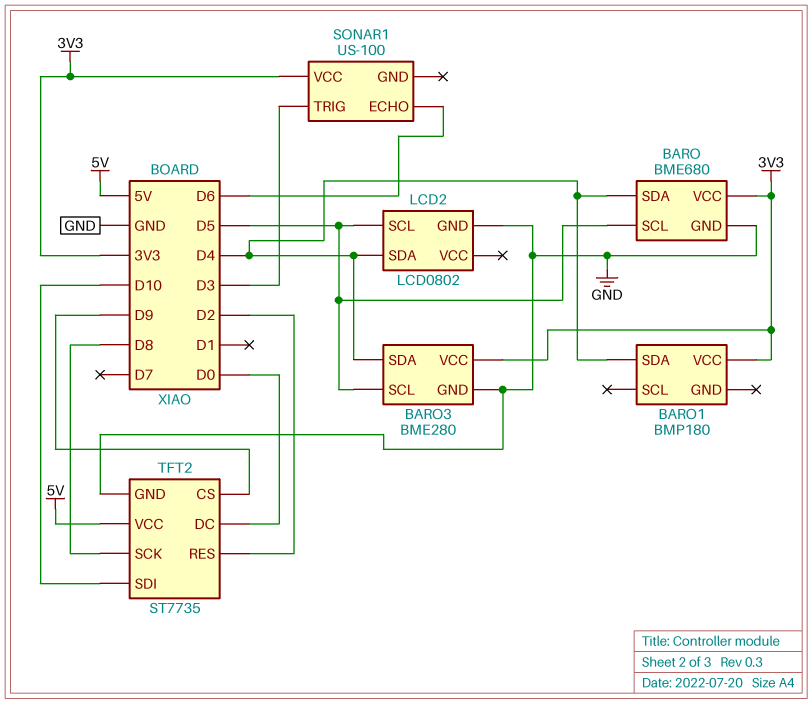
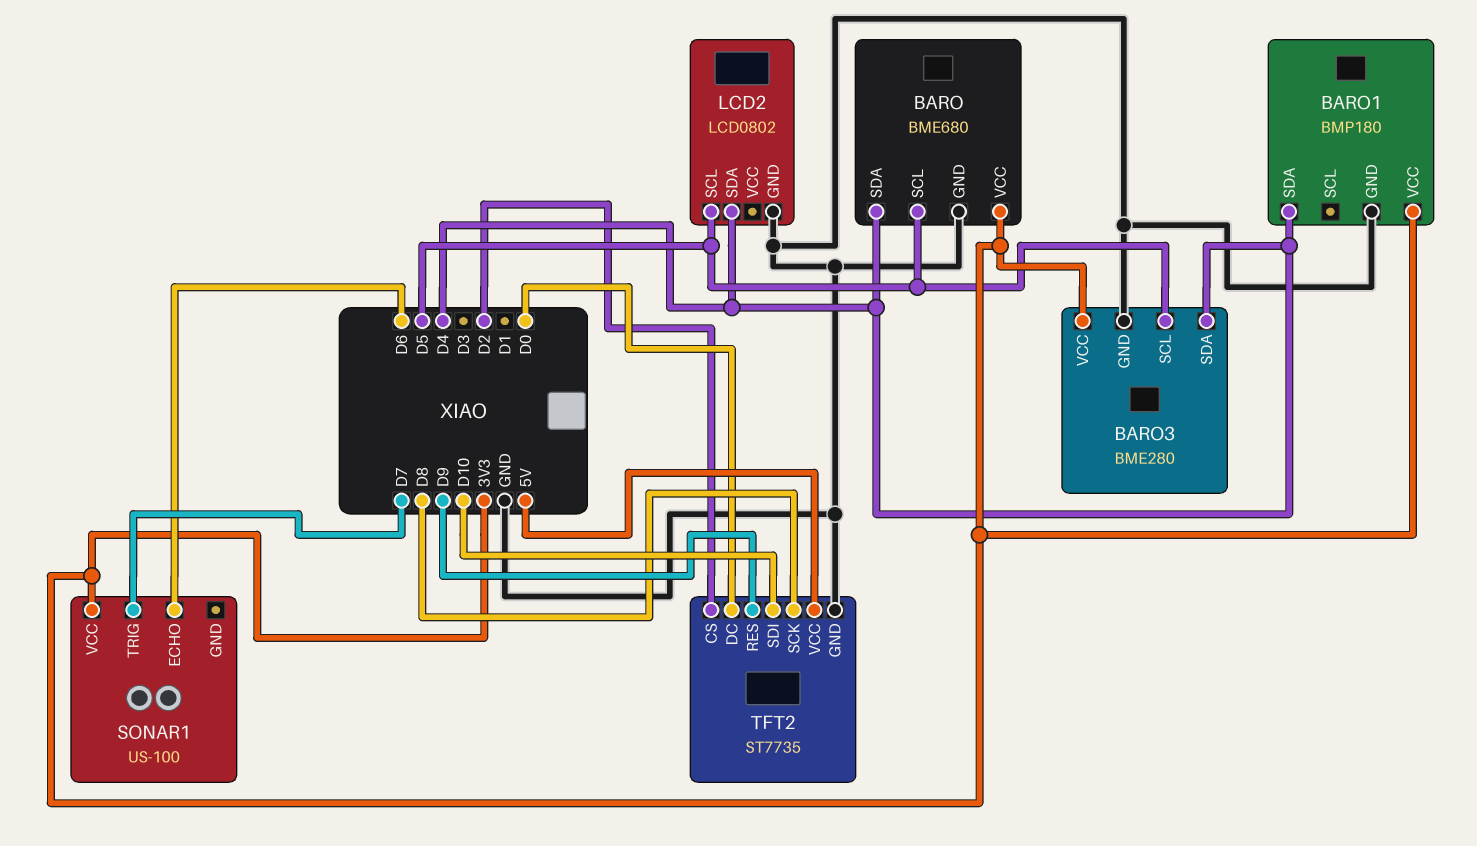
BARO1 pin GND: none -> GND
SONAR1 pin TRIG: D3 -> D7
TFT2 pin CS: D9 -> D2
TFT2 pin RES: D2 -> D9

